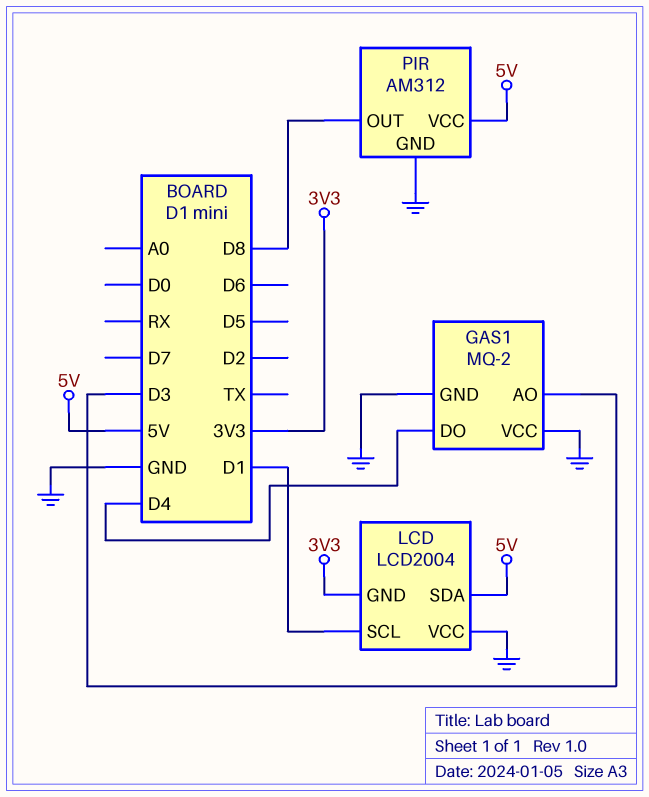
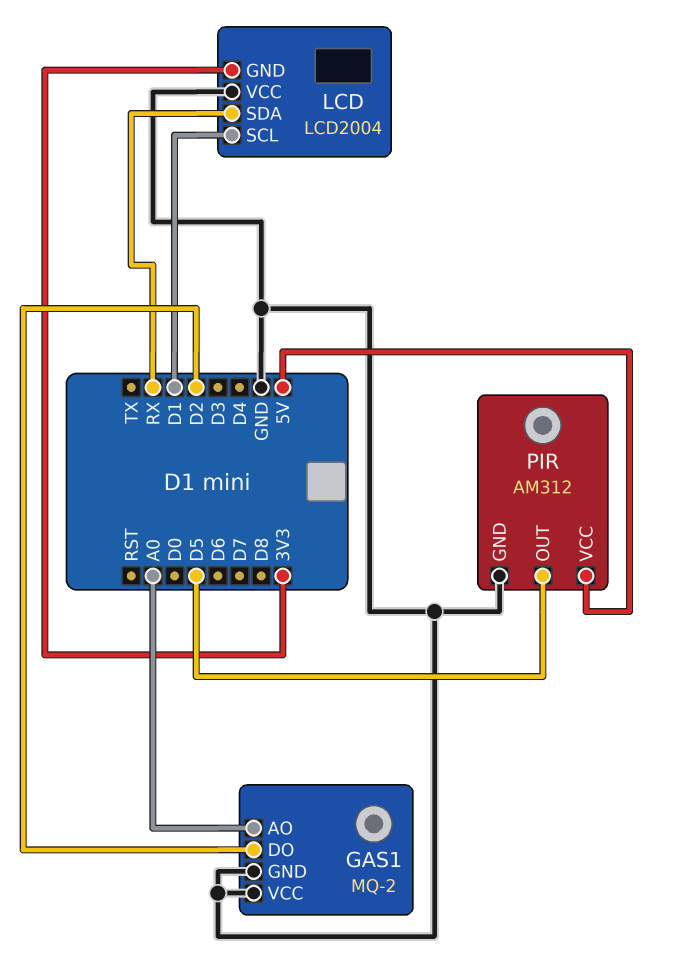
GAS1 pin AO: D3 -> A0
GAS1 pin DO: D4 -> D2
LCD pin SDA: 5V -> RX
PIR pin OUT: D8 -> D5

